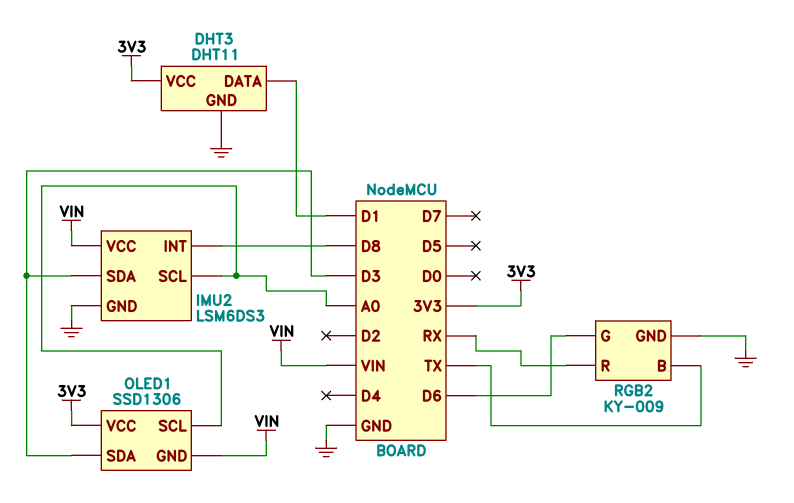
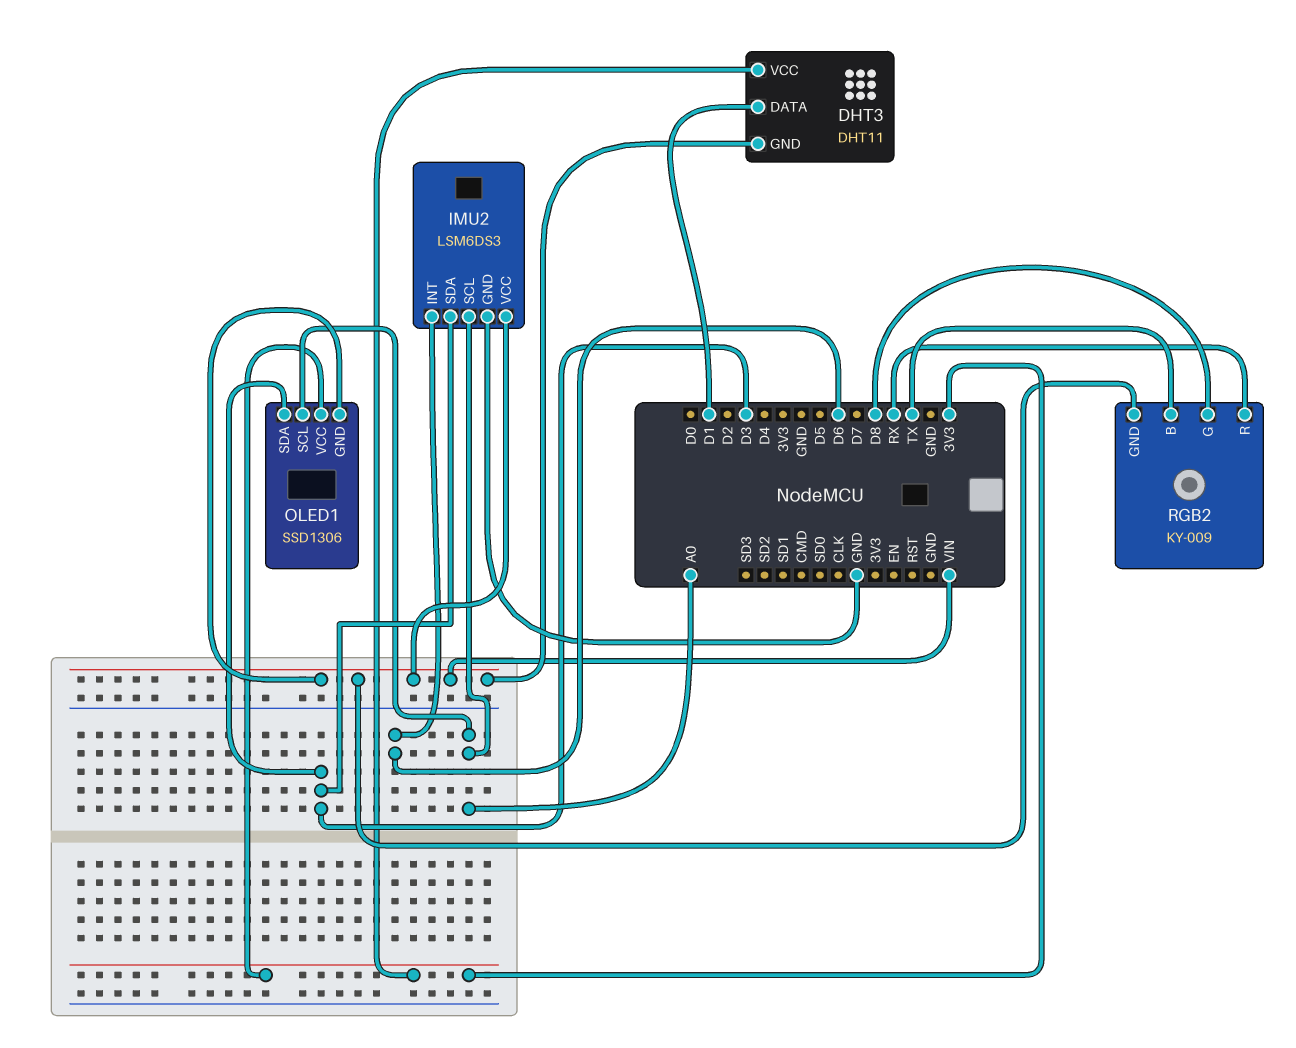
DHT3 pin GND: GND -> VIN
IMU2 pin INT: D8 -> D6
RGB2 pin G: D6 -> D8
RGB2 pin GND: GND -> VIN

